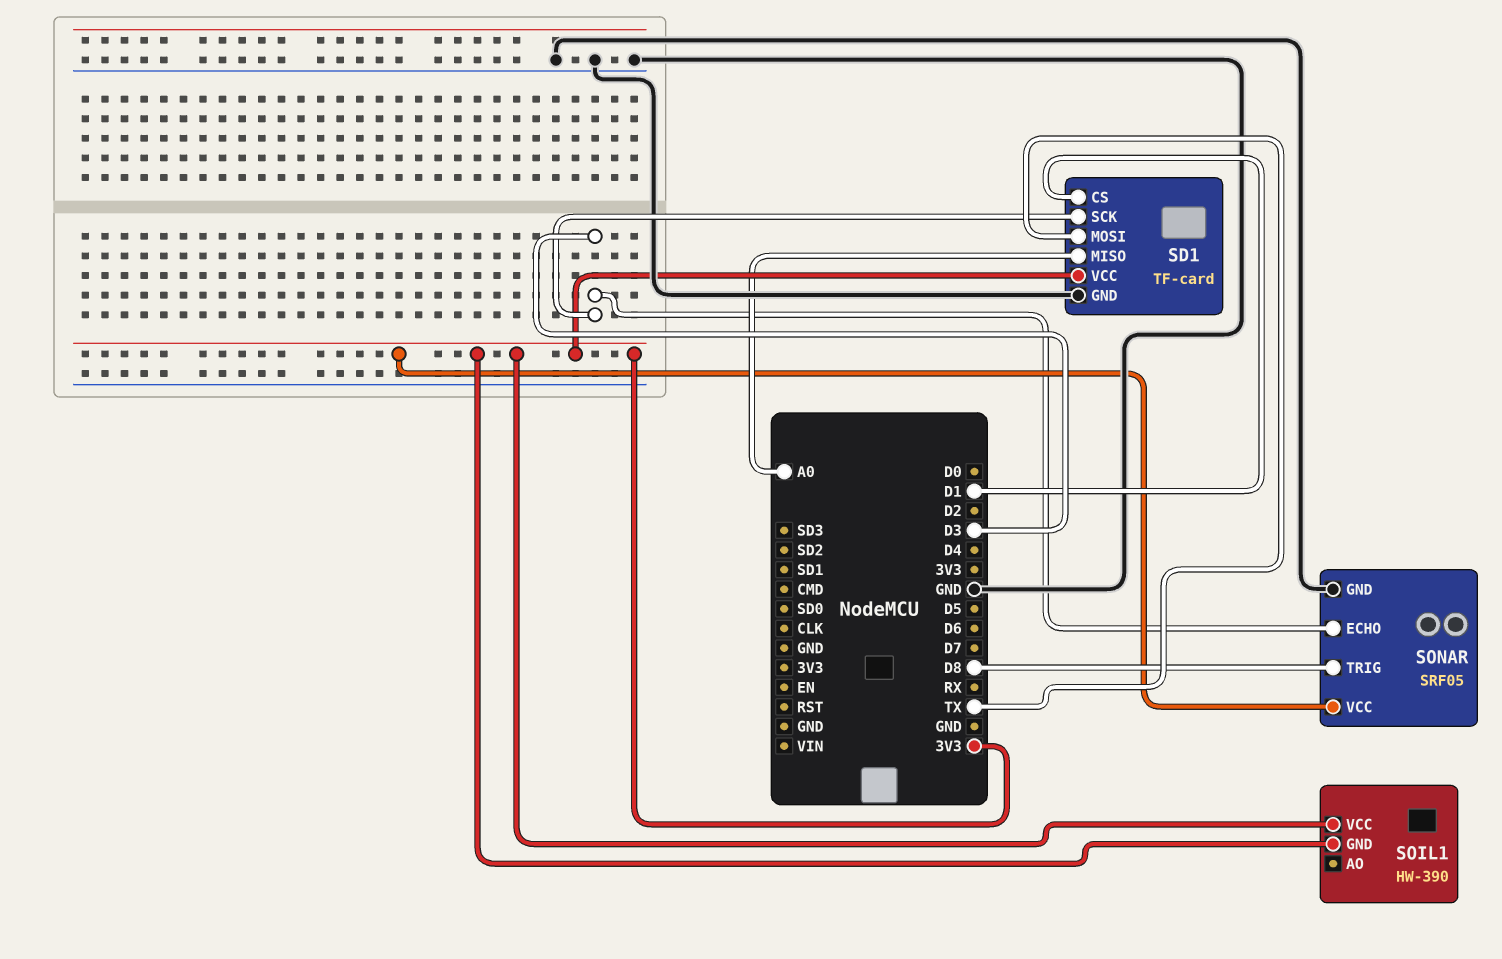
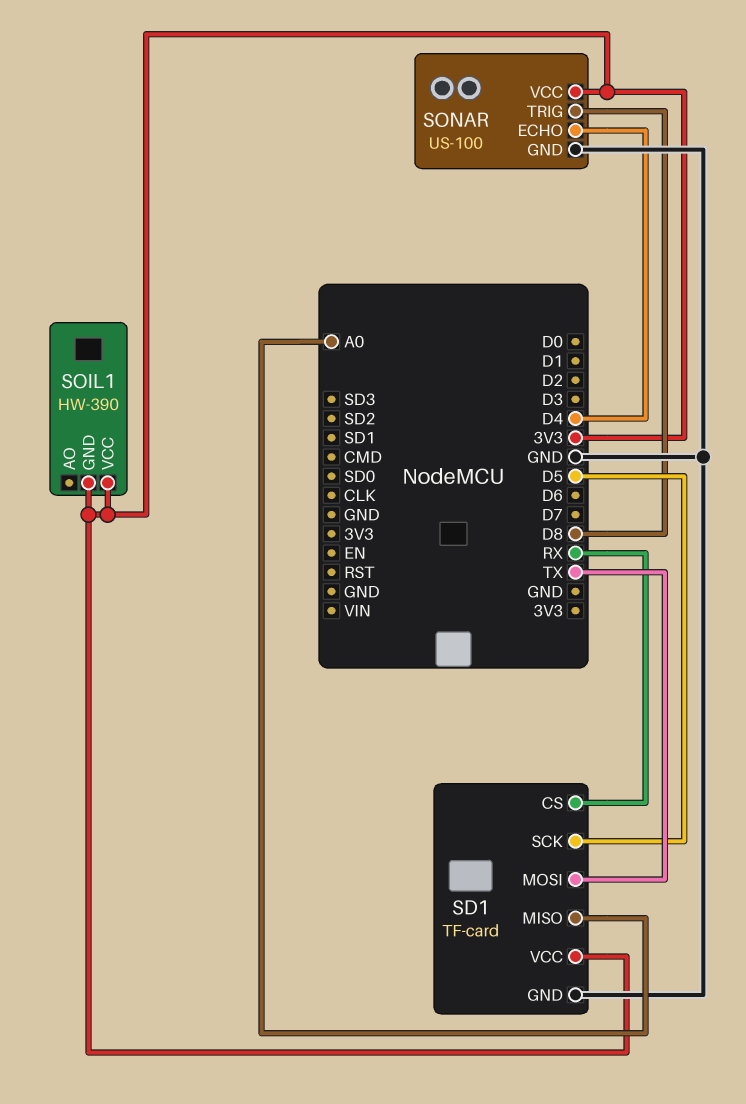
SD1 pin CS: D1 -> RX
SD1 pin SCK: D3 -> D5
SONAR: SRF05 -> US-100
SONAR pin ECHO: D3 -> D4

